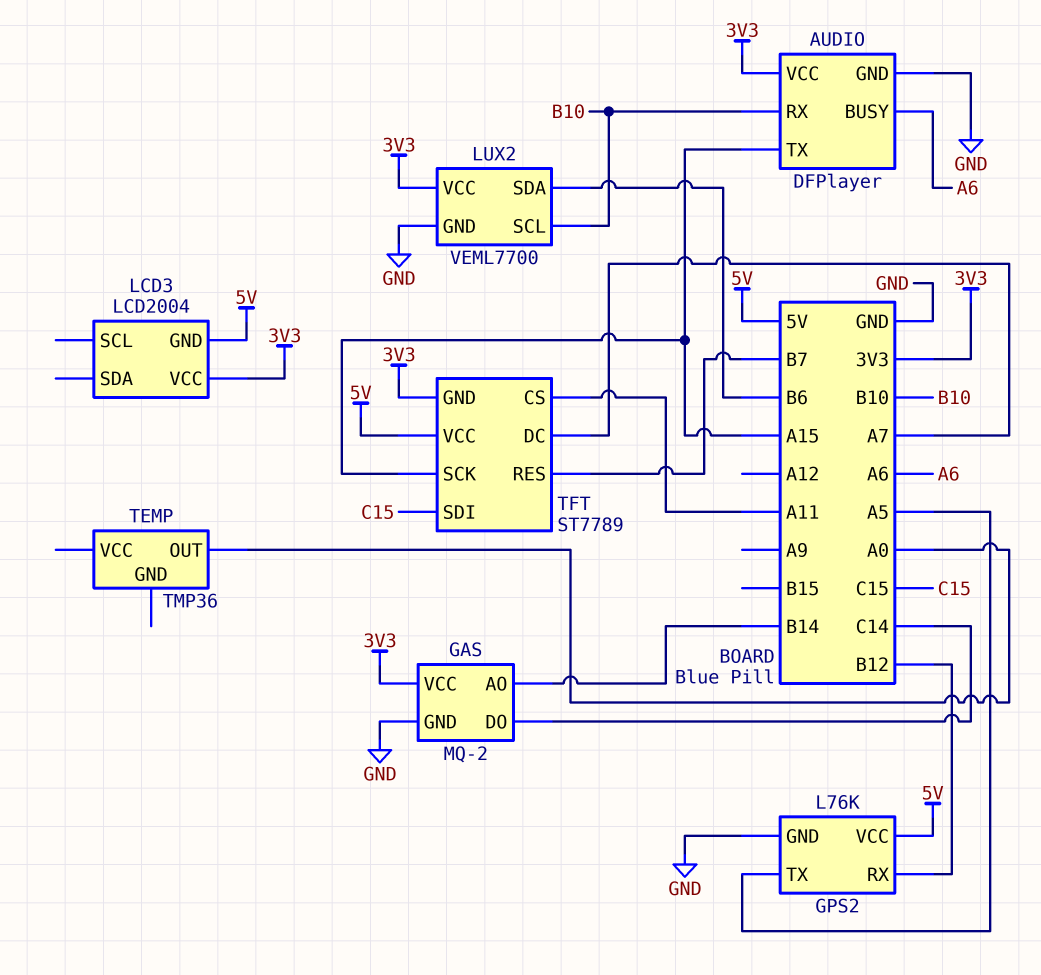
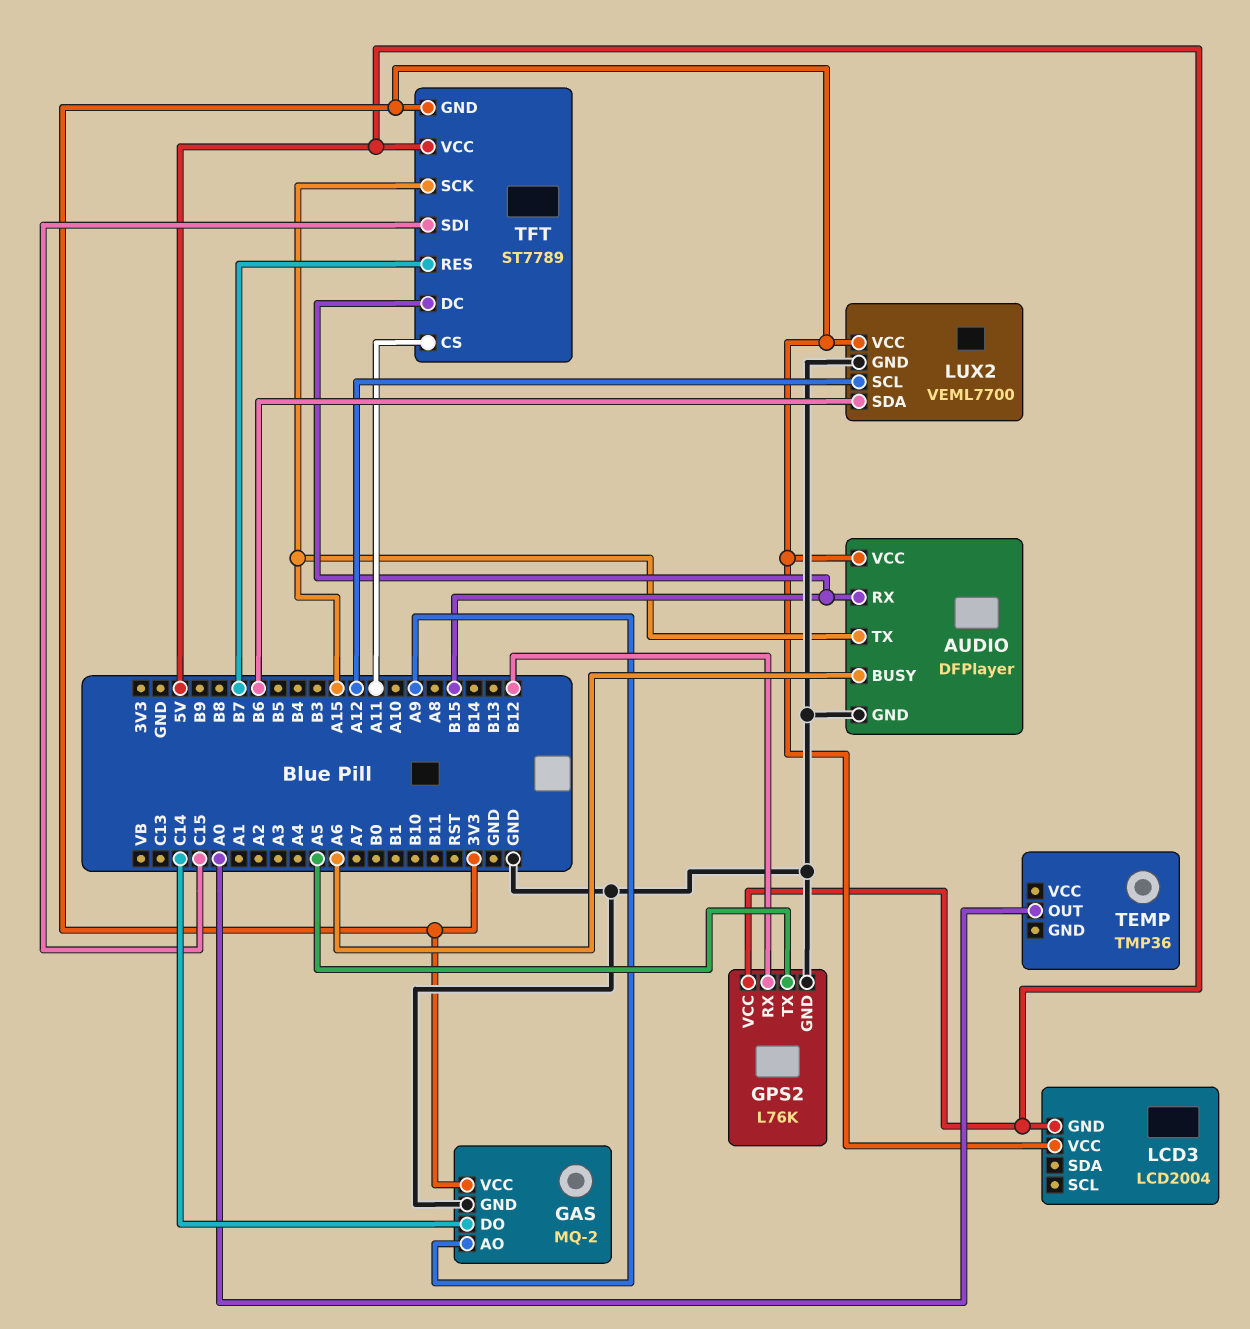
AUDIO pin RX: B10 -> B15
GAS pin AO: B14 -> A9
LUX2 pin SCL: B10 -> A12
TFT pin DC: A7 -> B15

